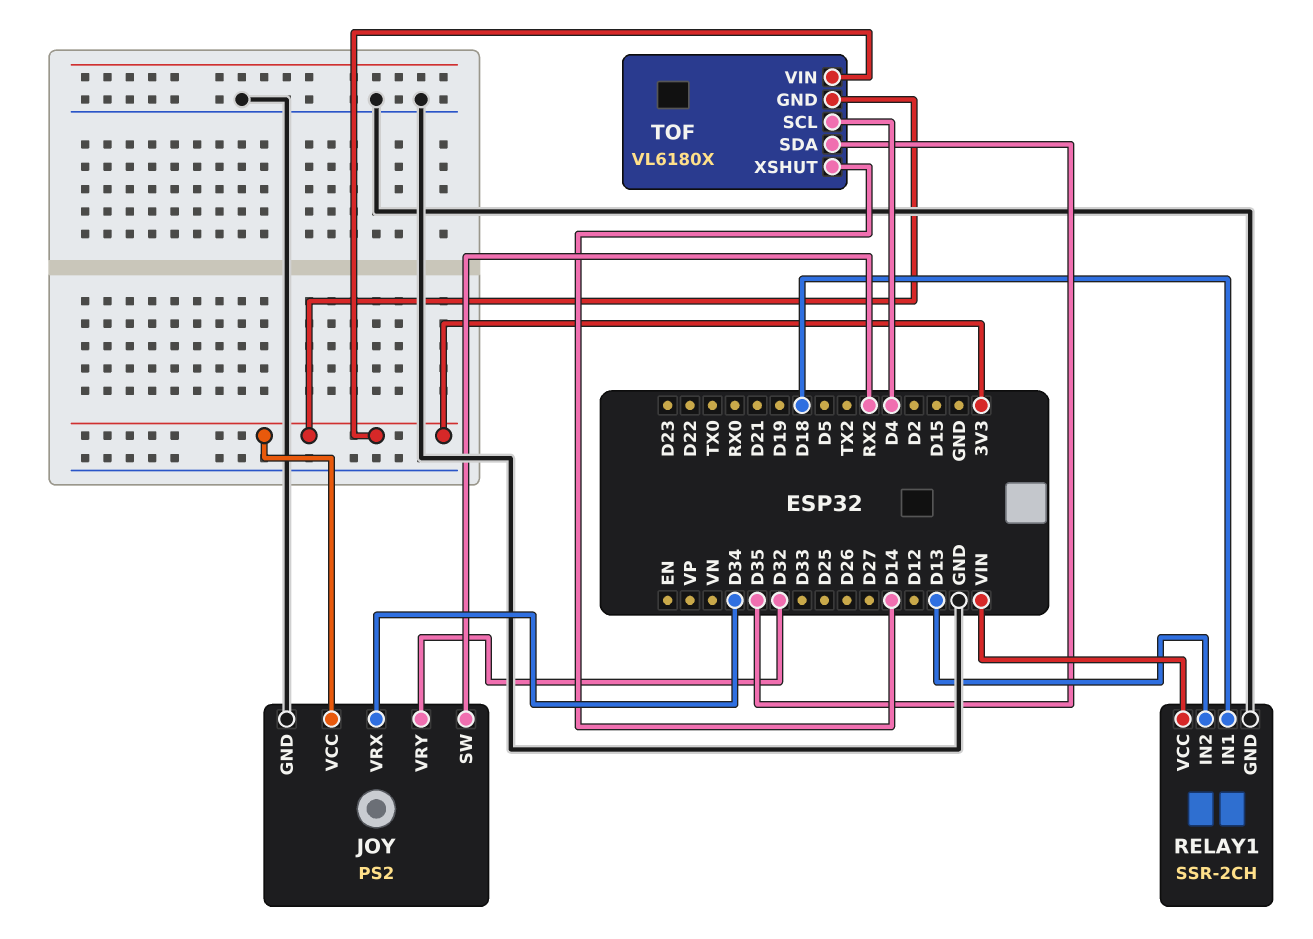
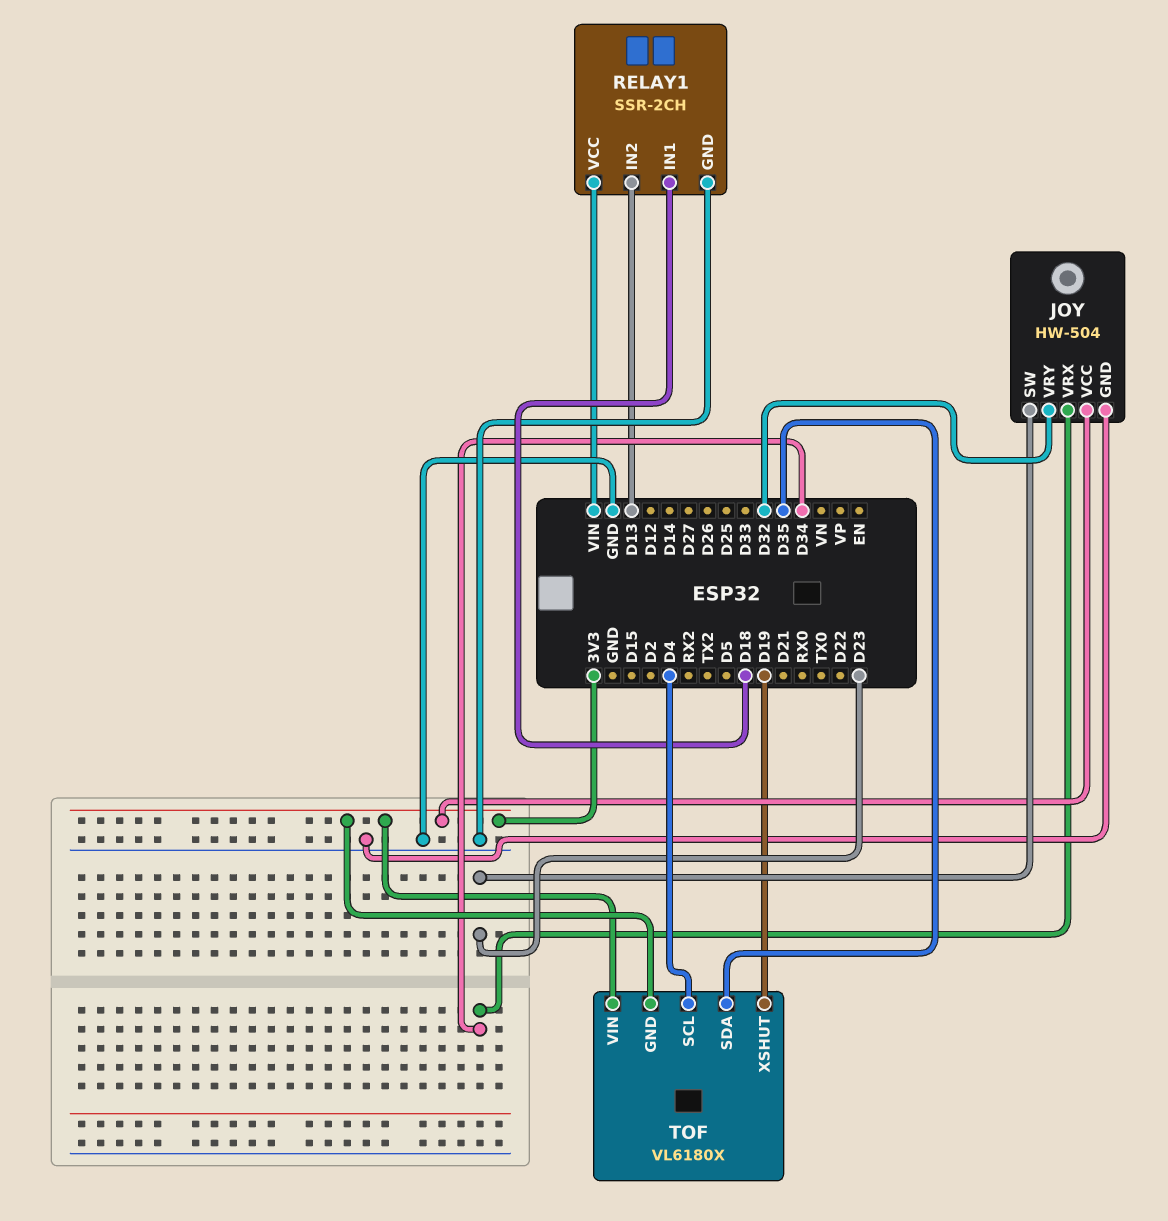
JOY: PS2 -> HW-504
JOY pin SW: RX2 -> D23
TOF pin XSHUT: D14 -> D19

